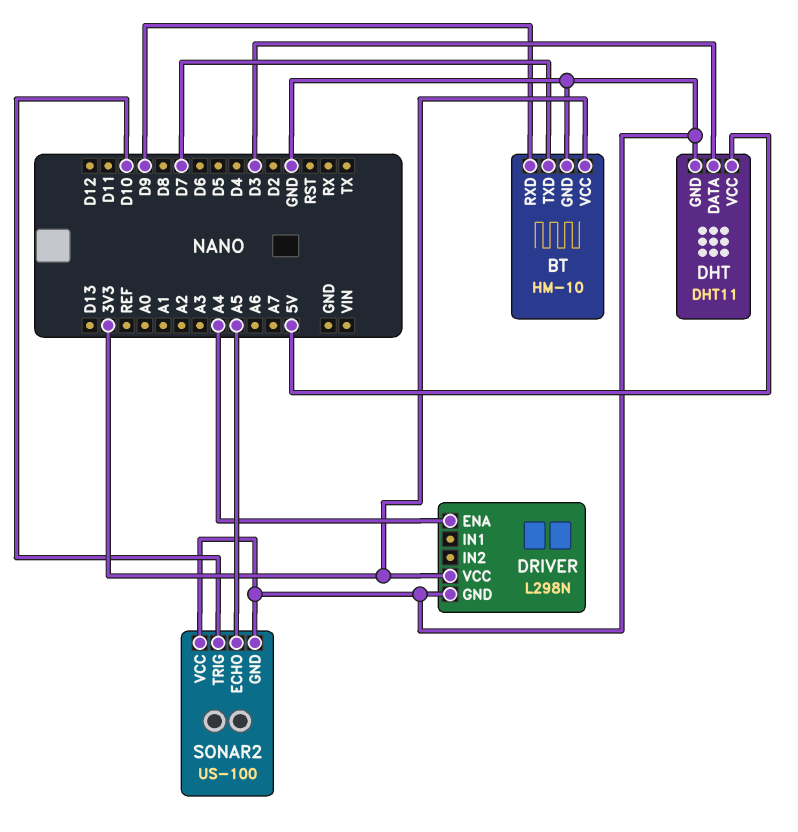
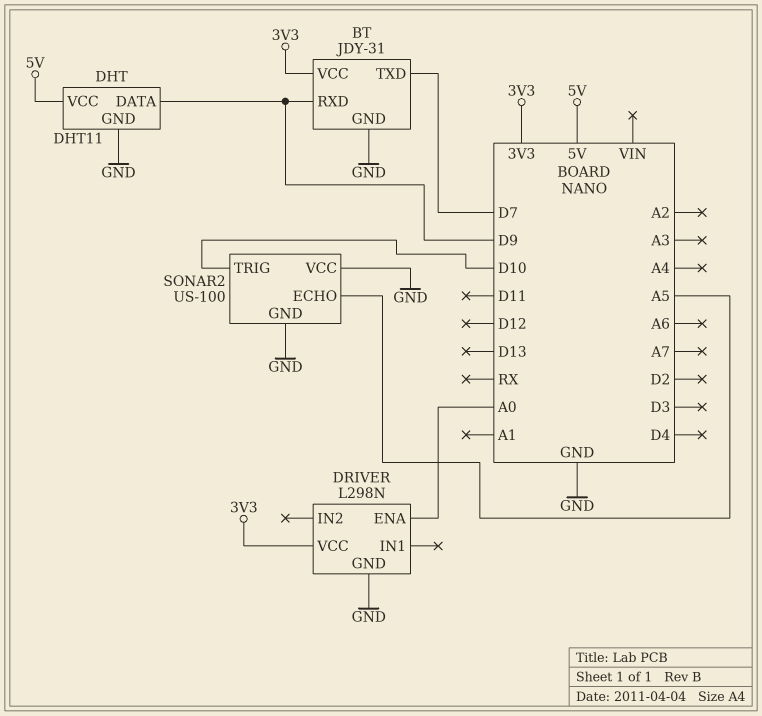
BT: HM-10 -> JDY-31
DHT pin DATA: D3 -> D9
DRIVER pin ENA: A4 -> A0

